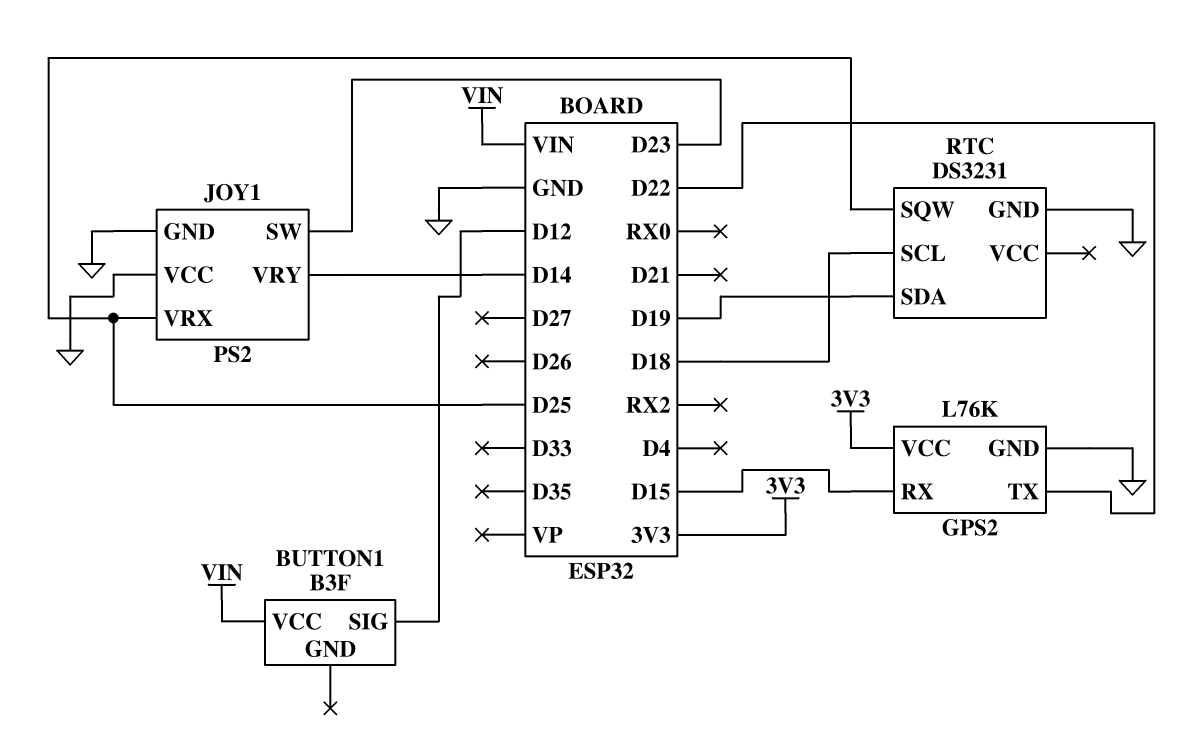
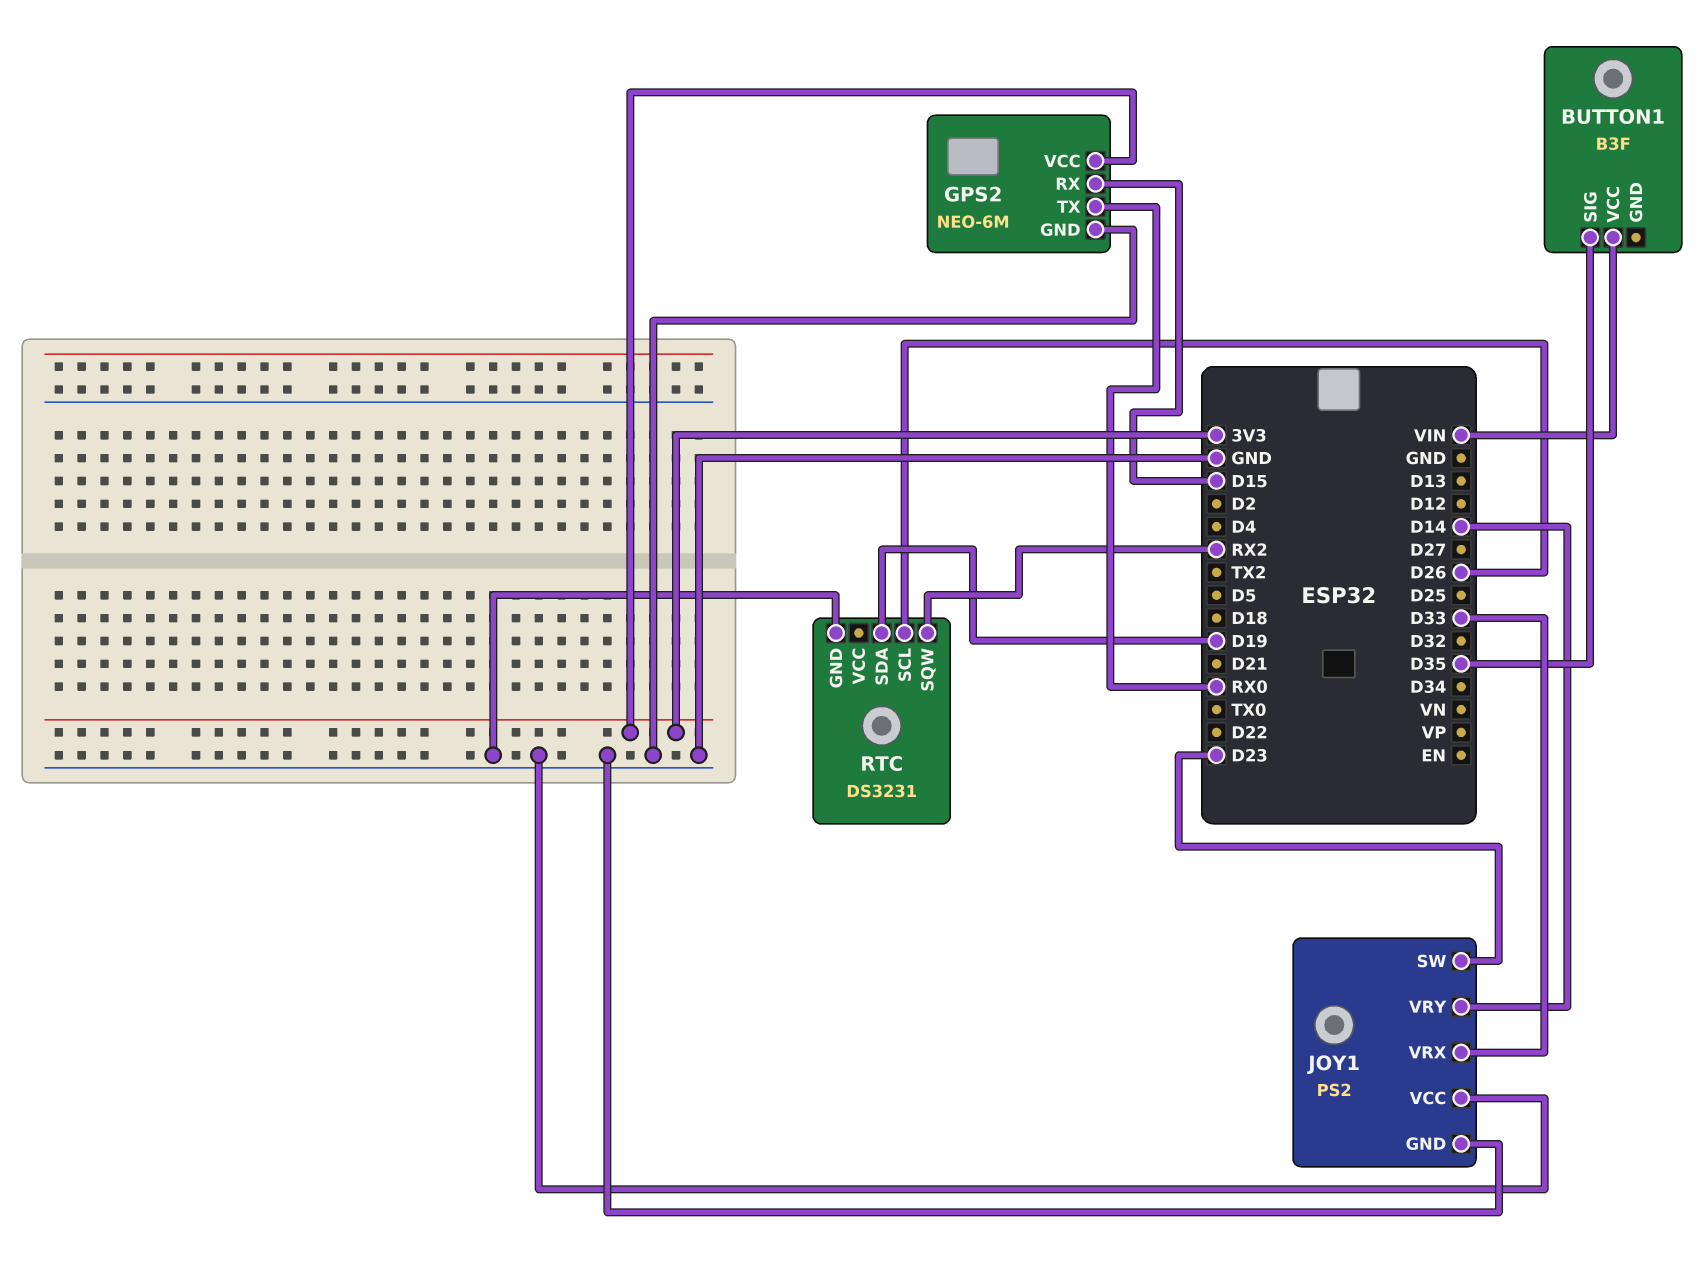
BUTTON1 pin SIG: D12 -> D35
GPS2: L76K -> NEO-6M
GPS2 pin TX: D22 -> RX0
JOY1 pin VRX: D25 -> D33
RTC pin SCL: D18 -> D26
RTC pin SQW: D25 -> RX2

